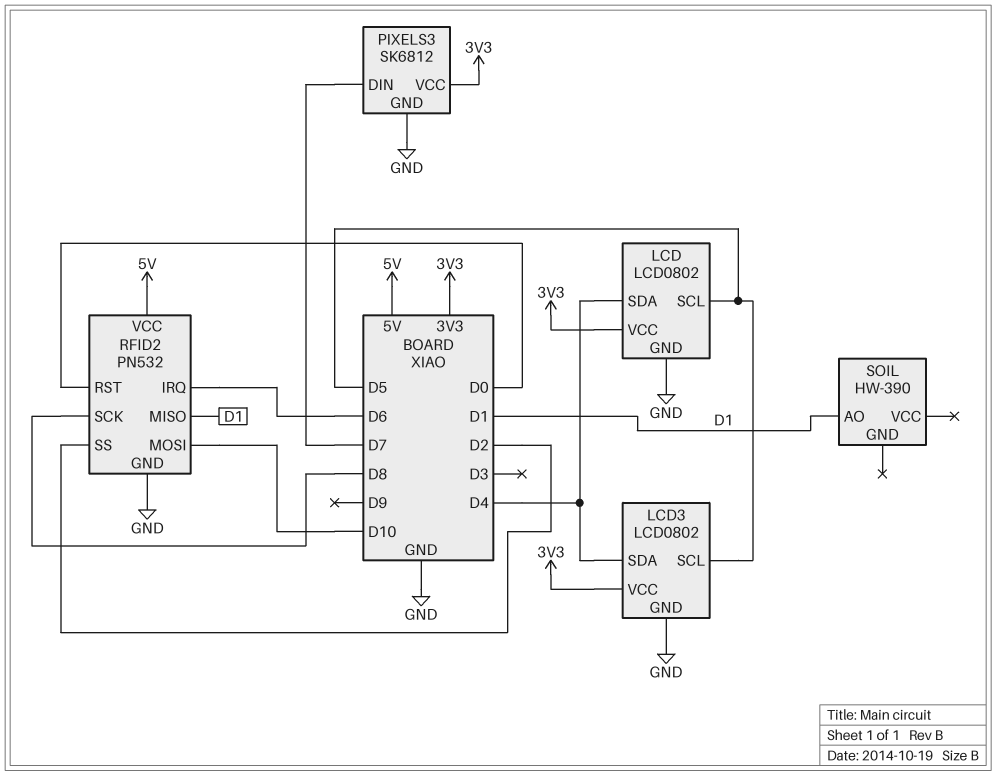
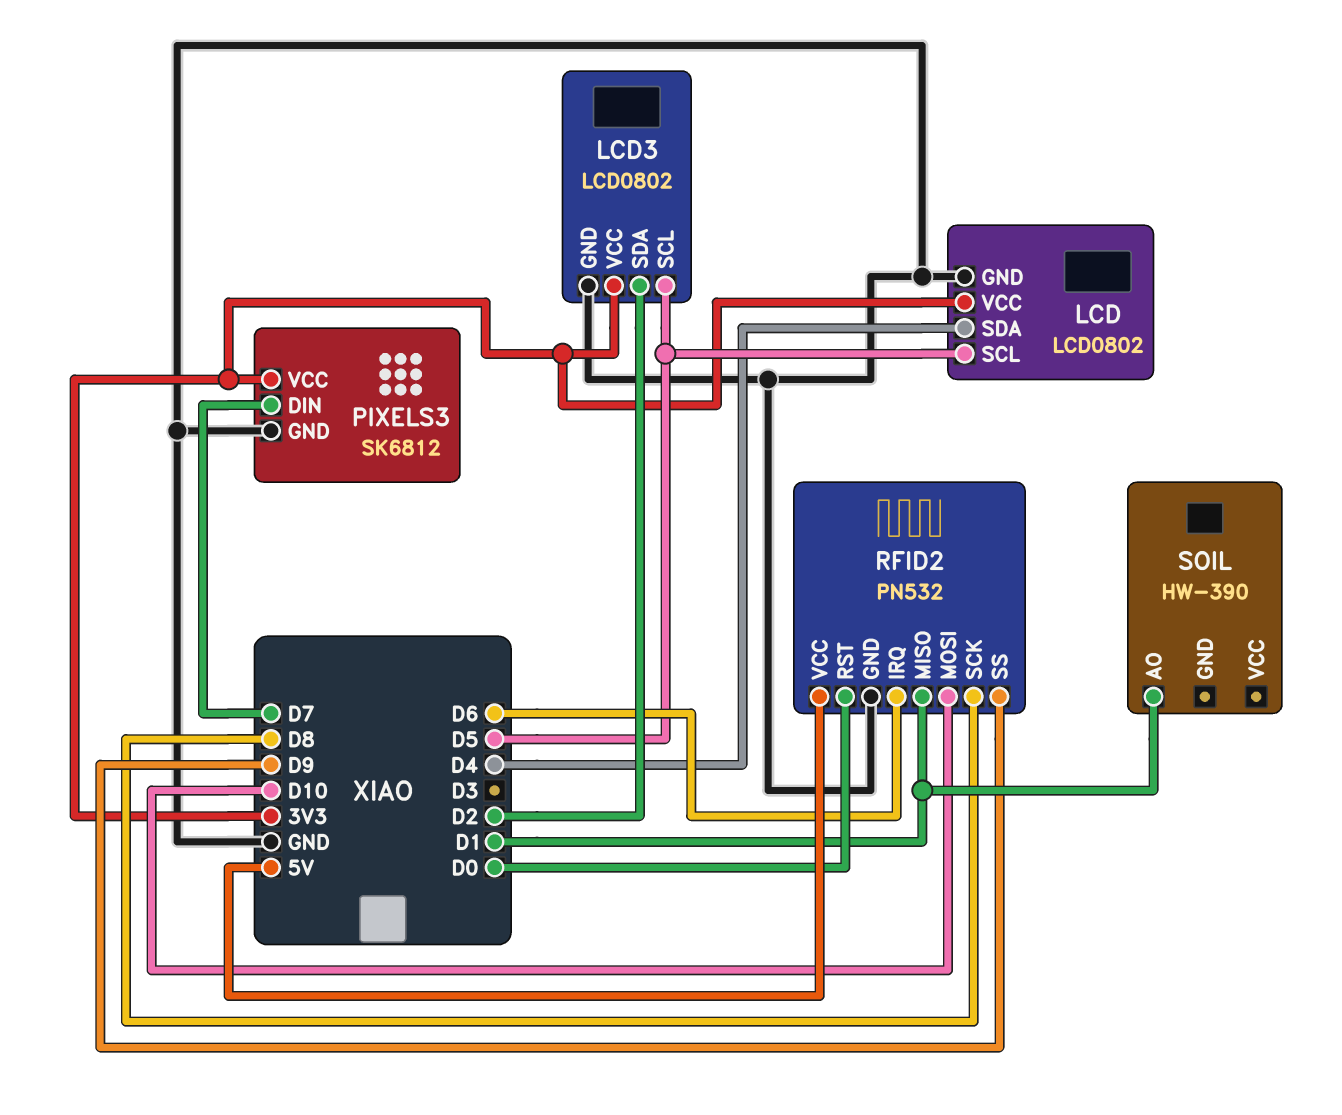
LCD3 pin SDA: D4 -> D2
RFID2 pin SS: D2 -> D9

